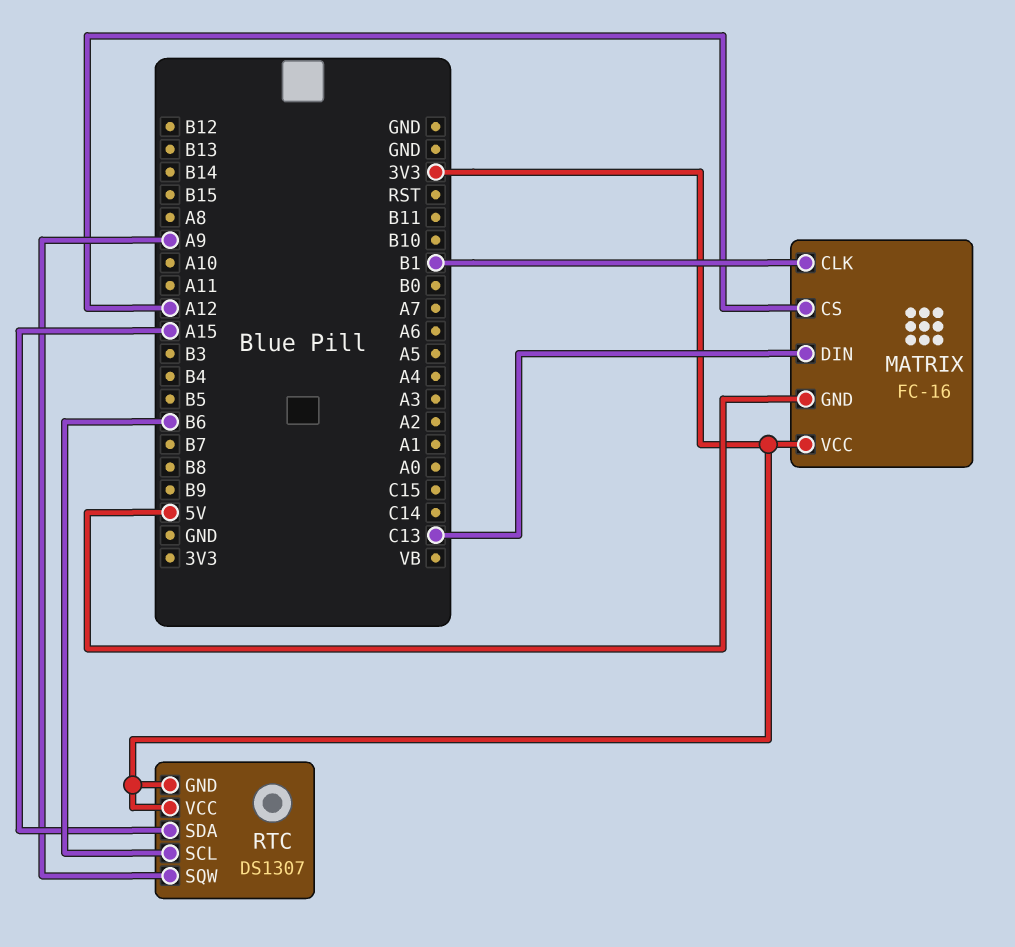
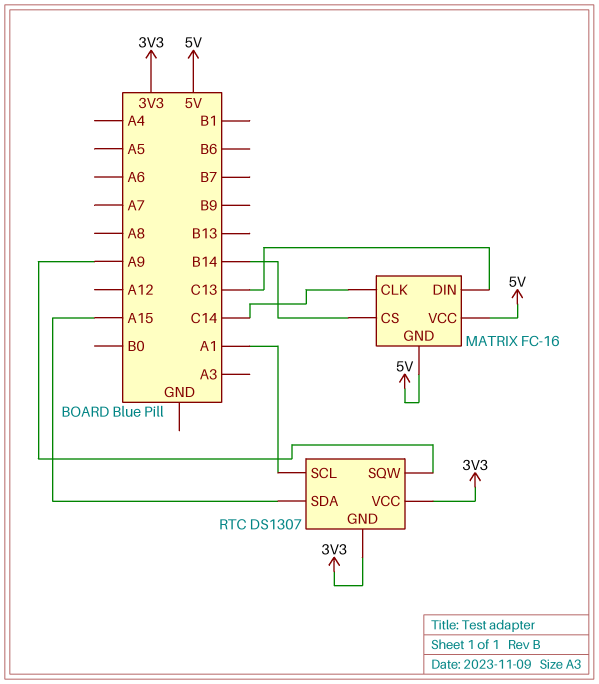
MATRIX pin CLK: B1 -> C14
MATRIX pin CS: A12 -> B14
MATRIX pin VCC: 3V3 -> 5V
RTC pin SCL: B6 -> A1

